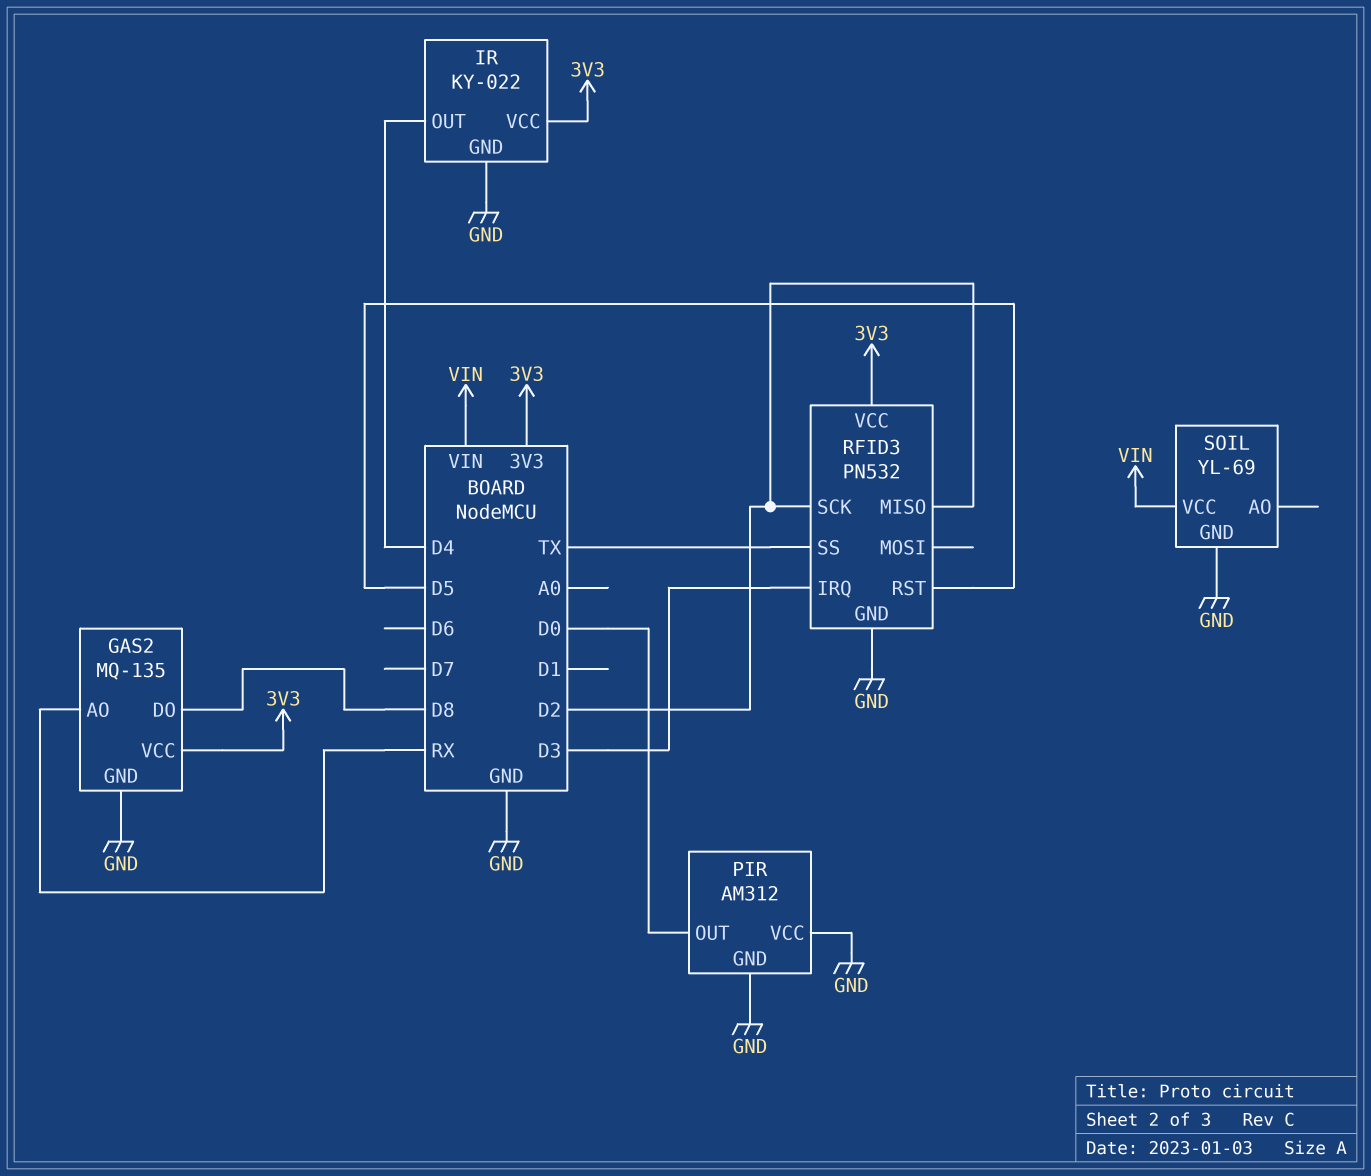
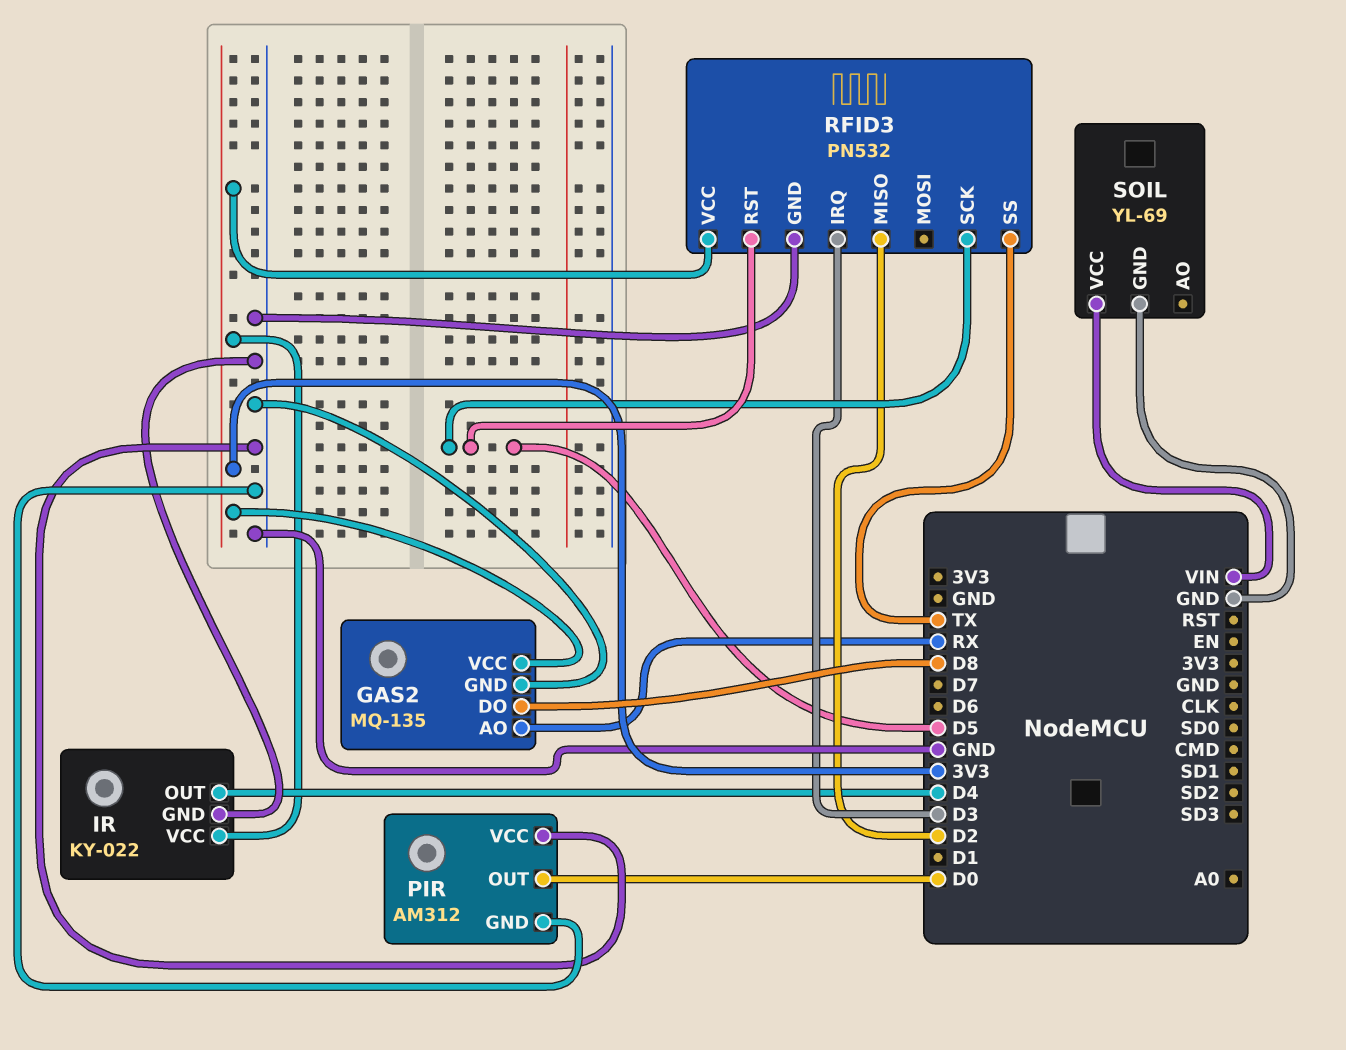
RFID3 pin SCK: D2 -> D5

